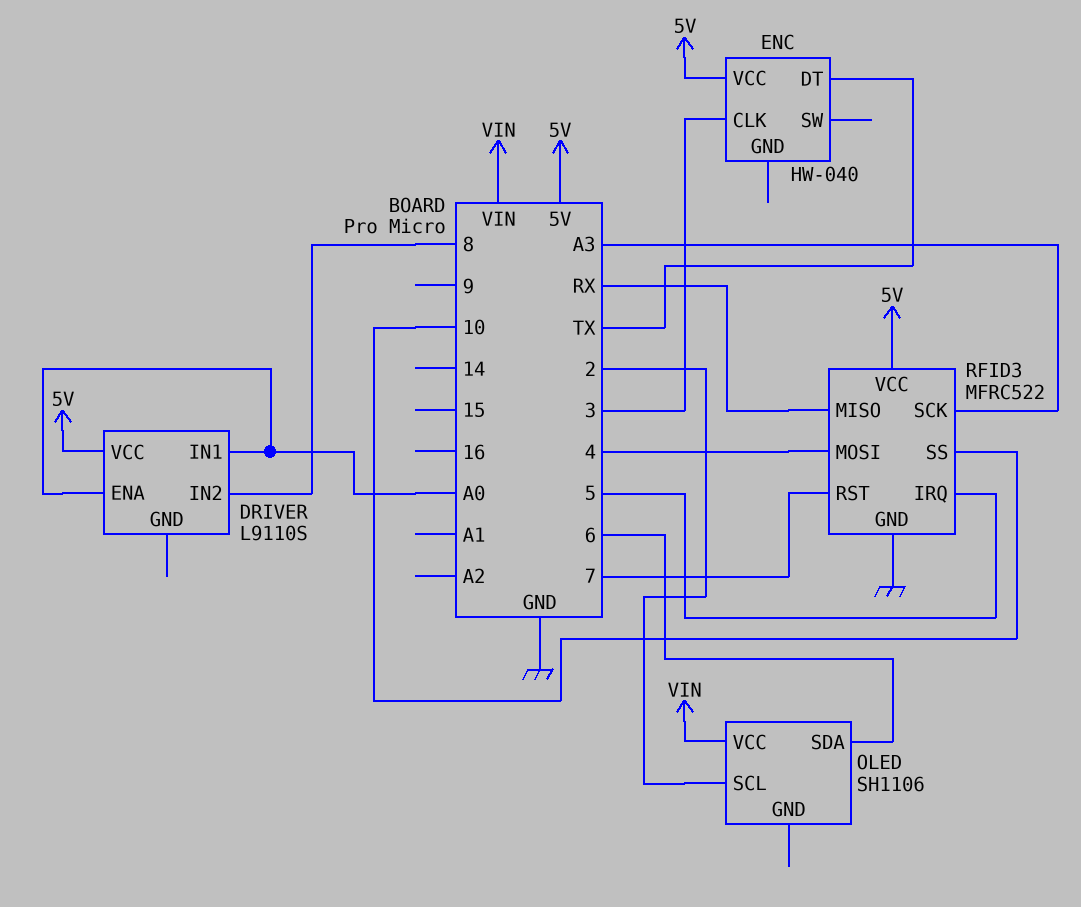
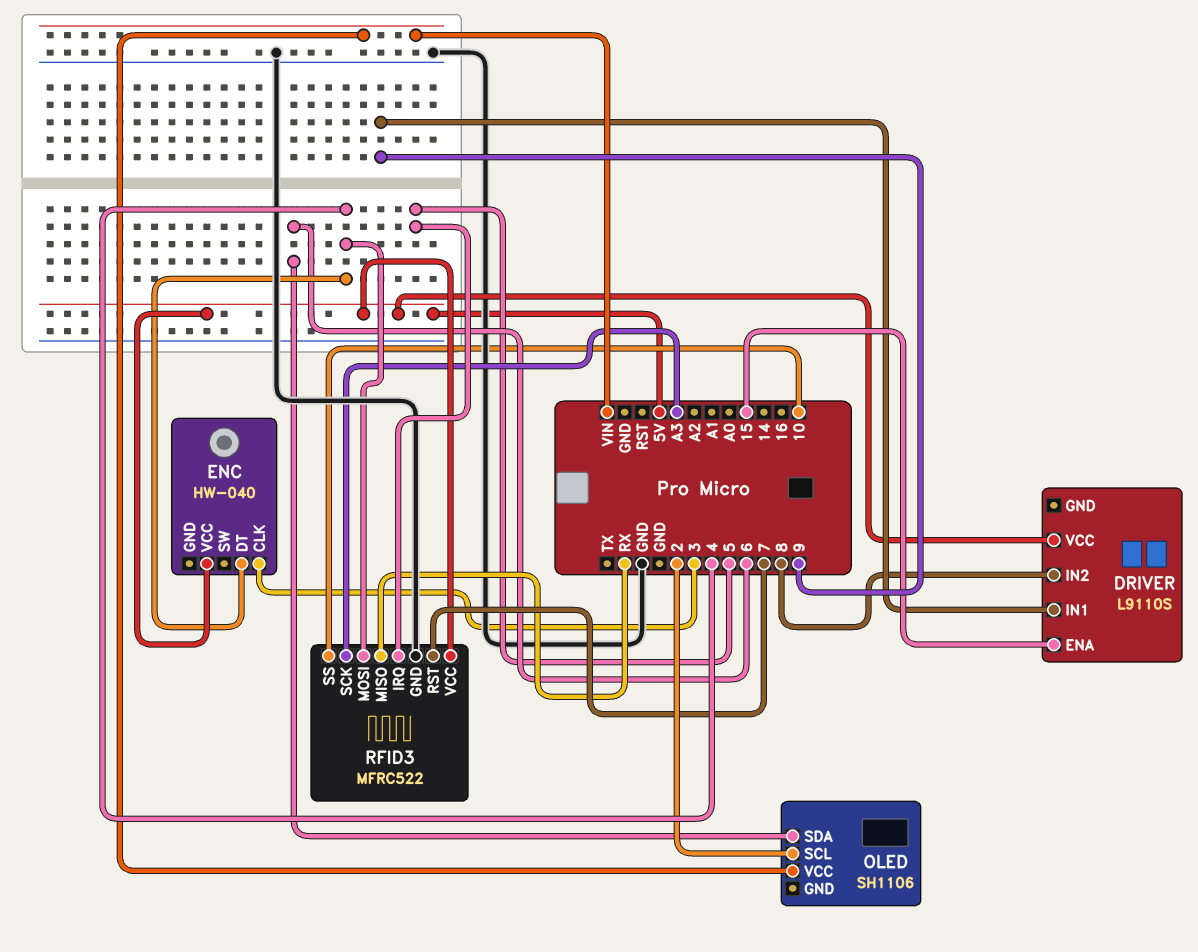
DRIVER pin ENA: A0 -> 15
DRIVER pin IN1: A0 -> 9
ENC pin DT: TX -> 4

